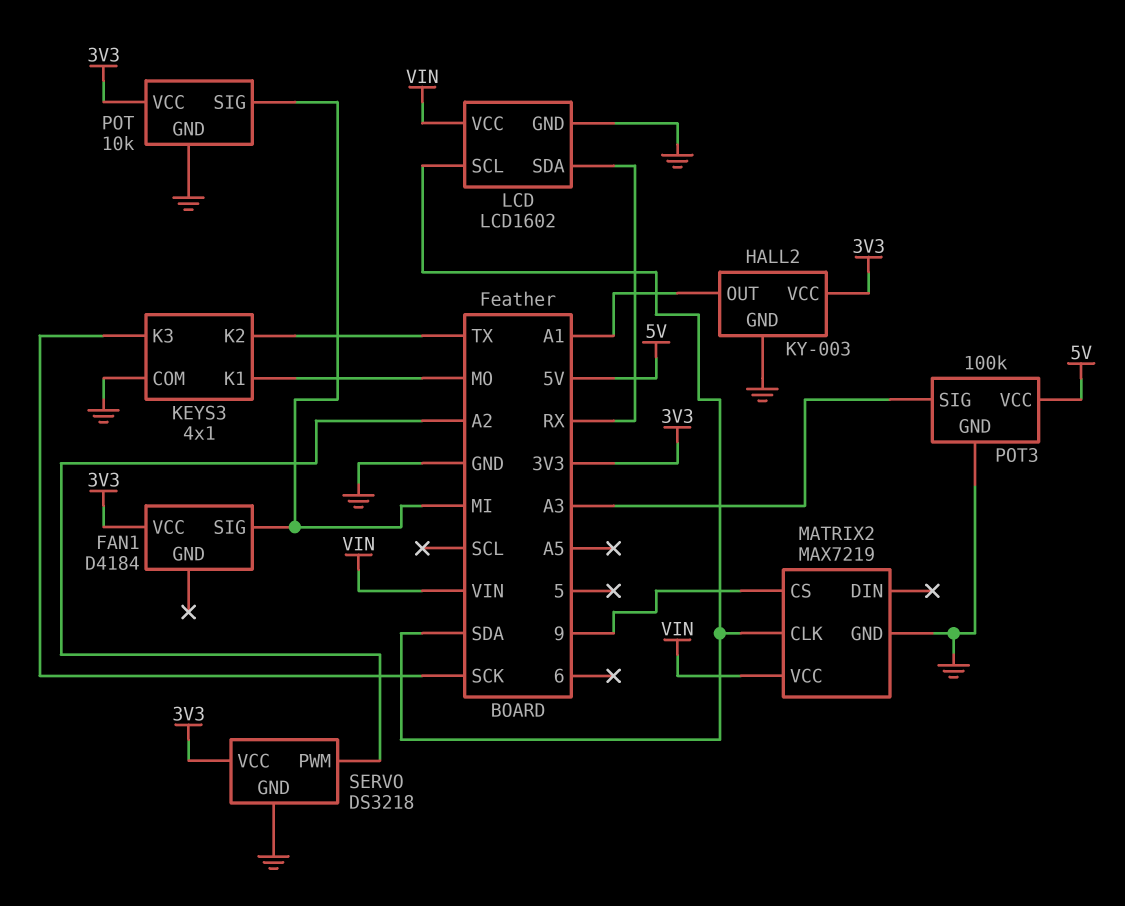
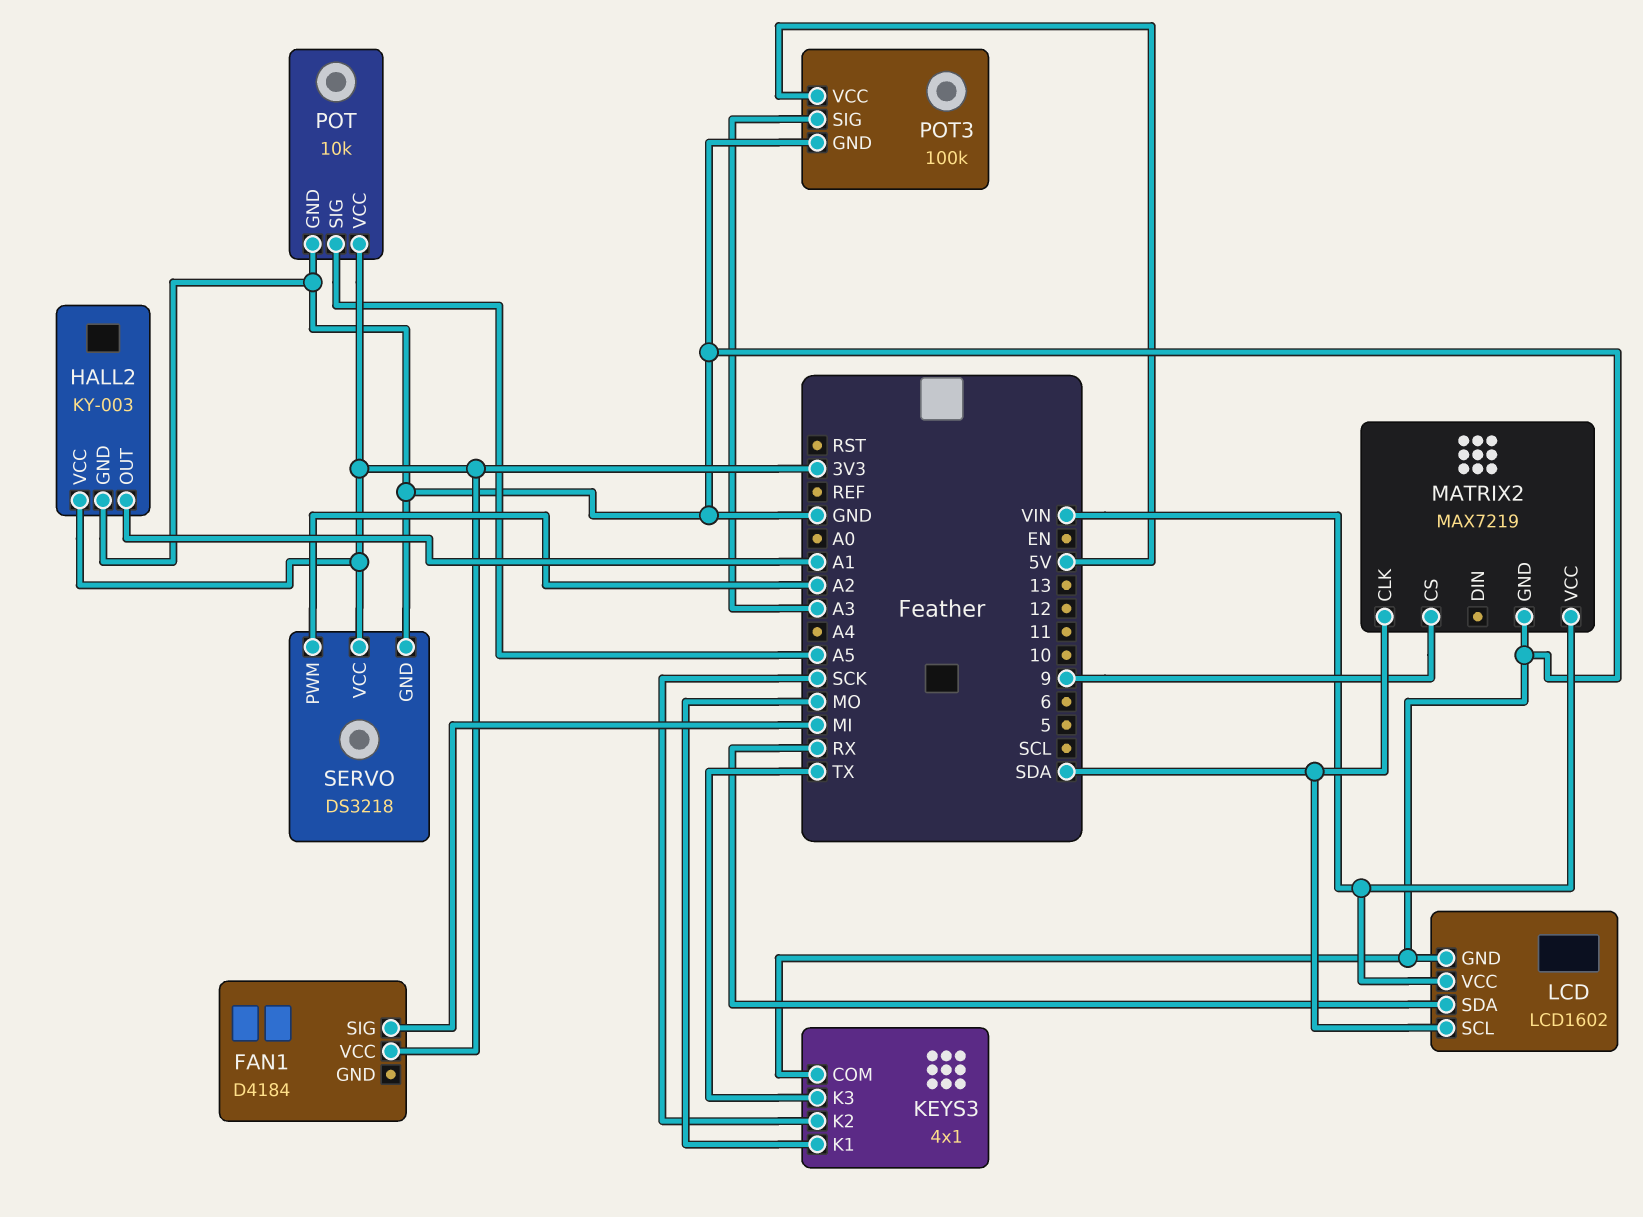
KEYS3 pin K2: TX -> SCK
KEYS3 pin K3: SCK -> TX
POT pin SIG: MI -> A5

